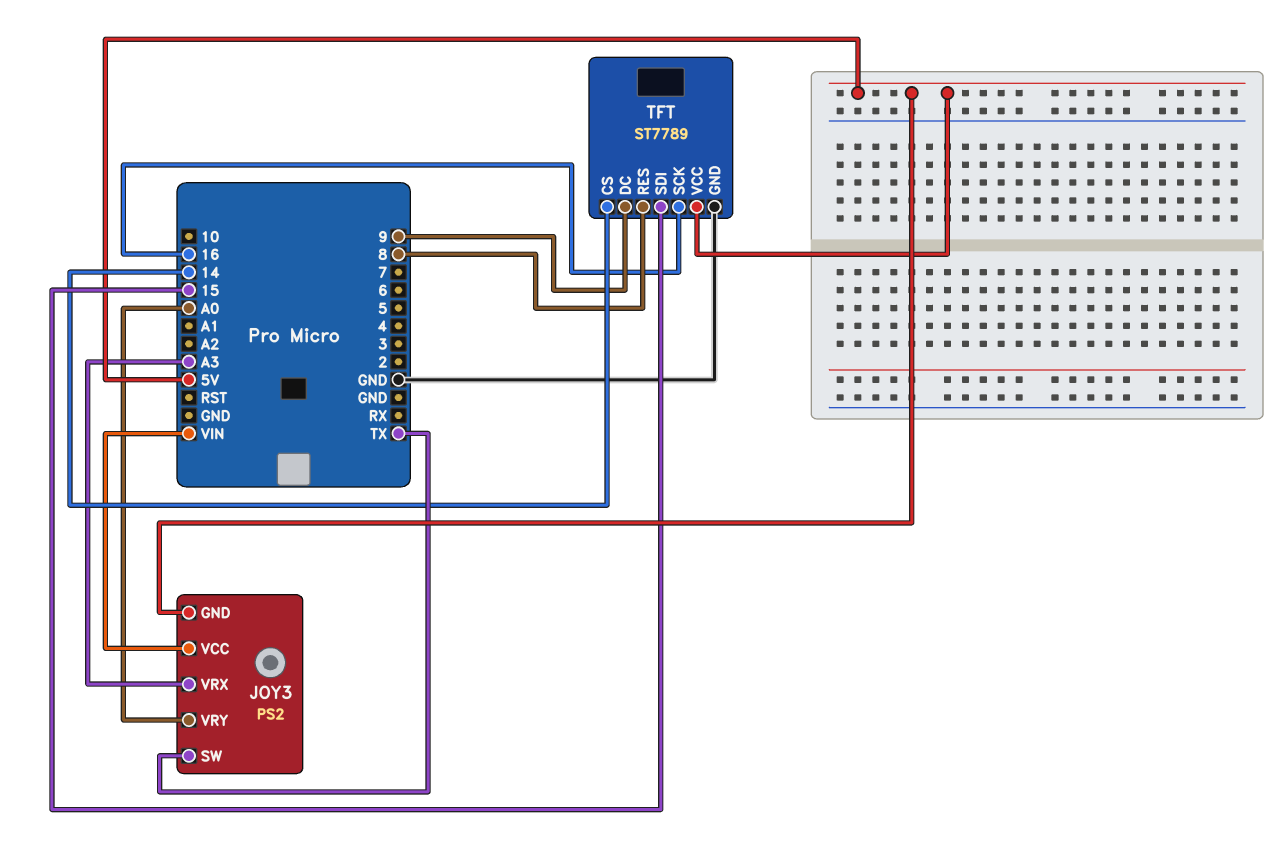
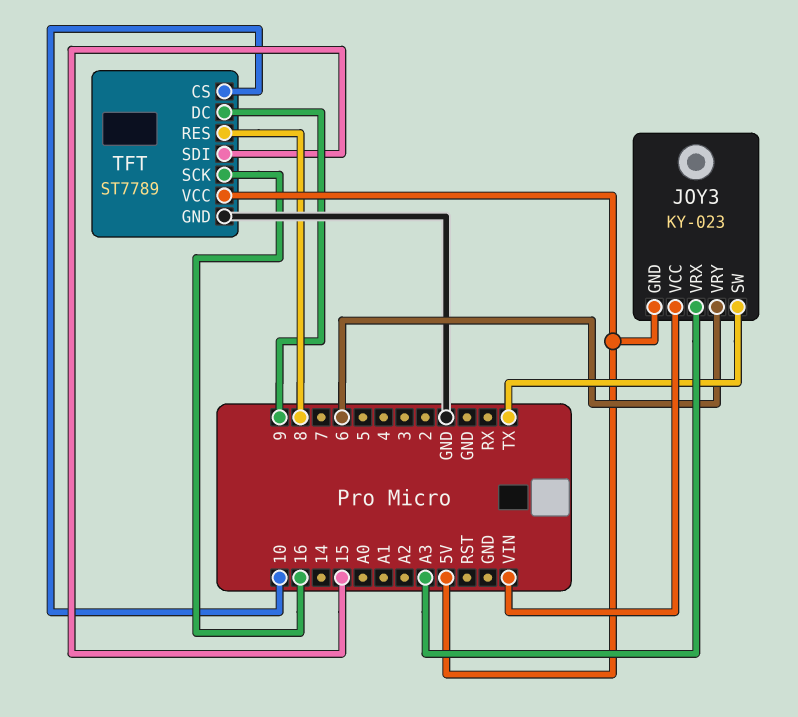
JOY3: PS2 -> KY-023
JOY3 pin VRY: A0 -> 6
TFT pin CS: 14 -> 10

